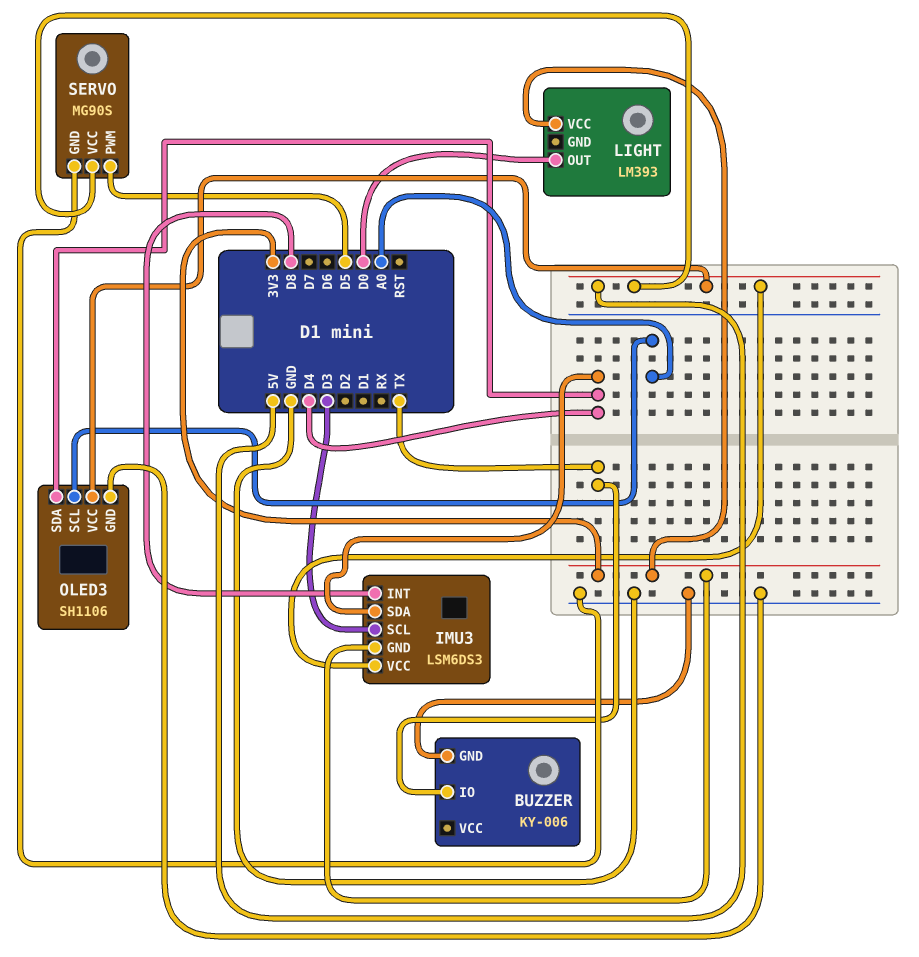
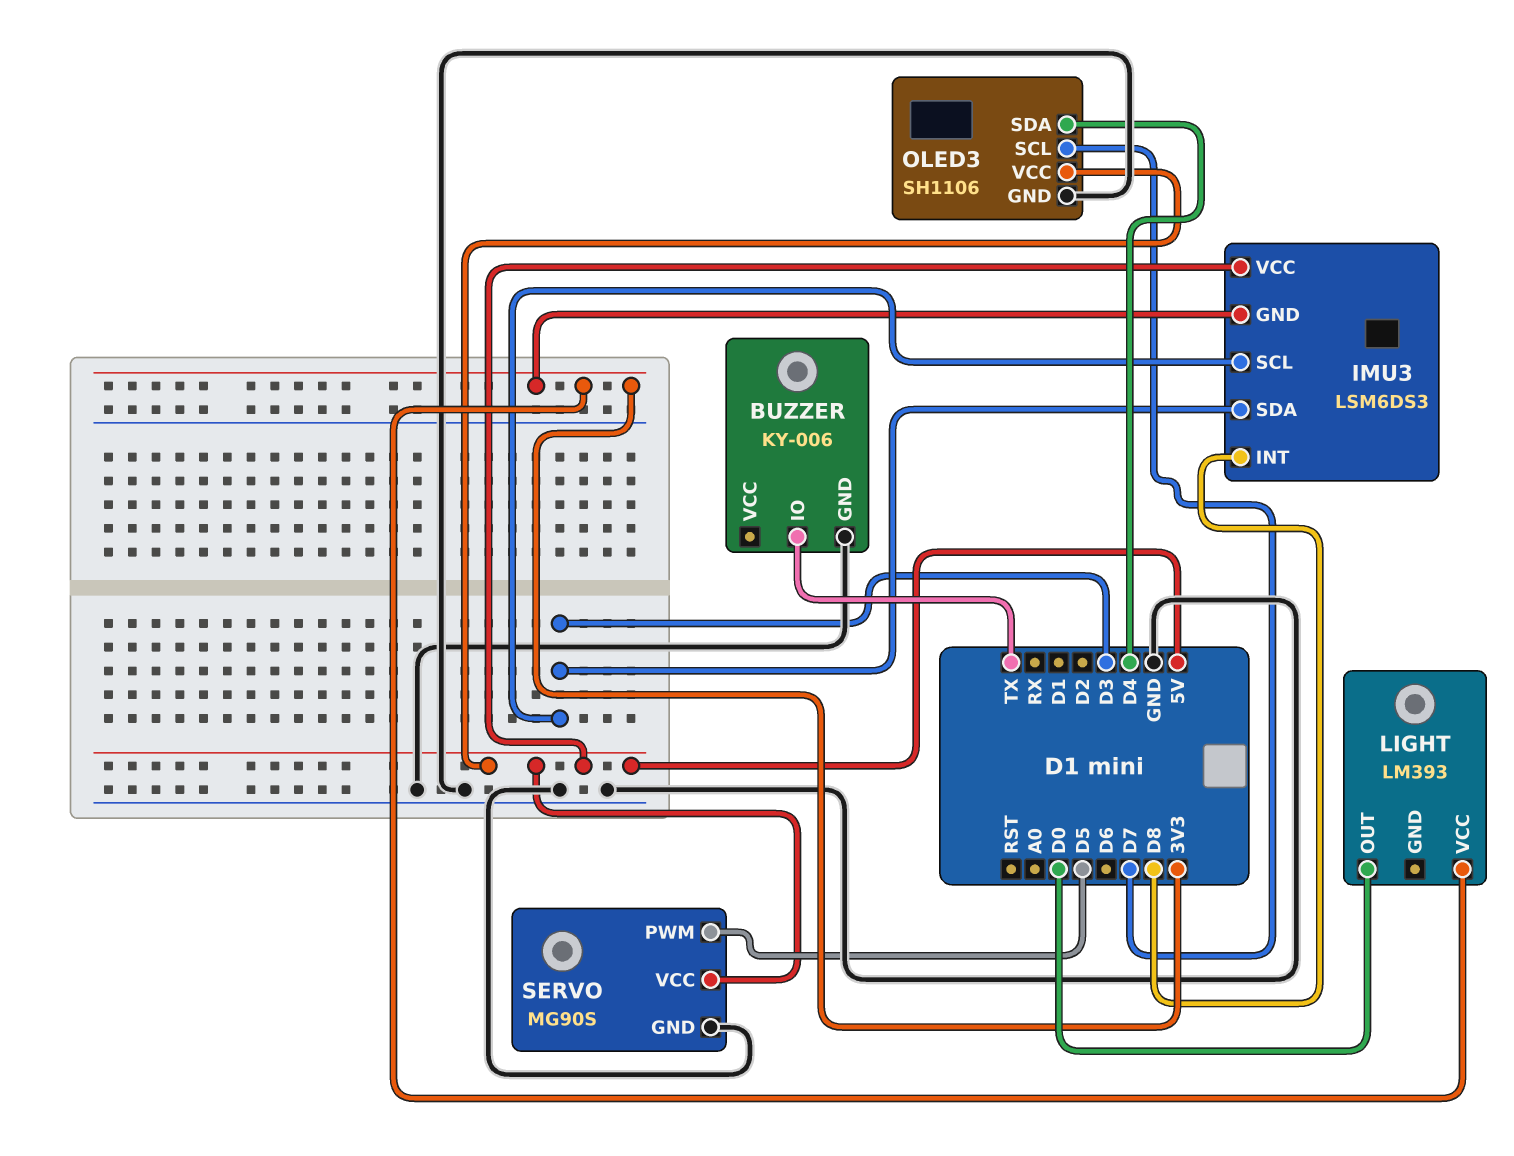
IMU3 pin SDA: D4 -> D3
OLED3 pin SCL: A0 -> D7

